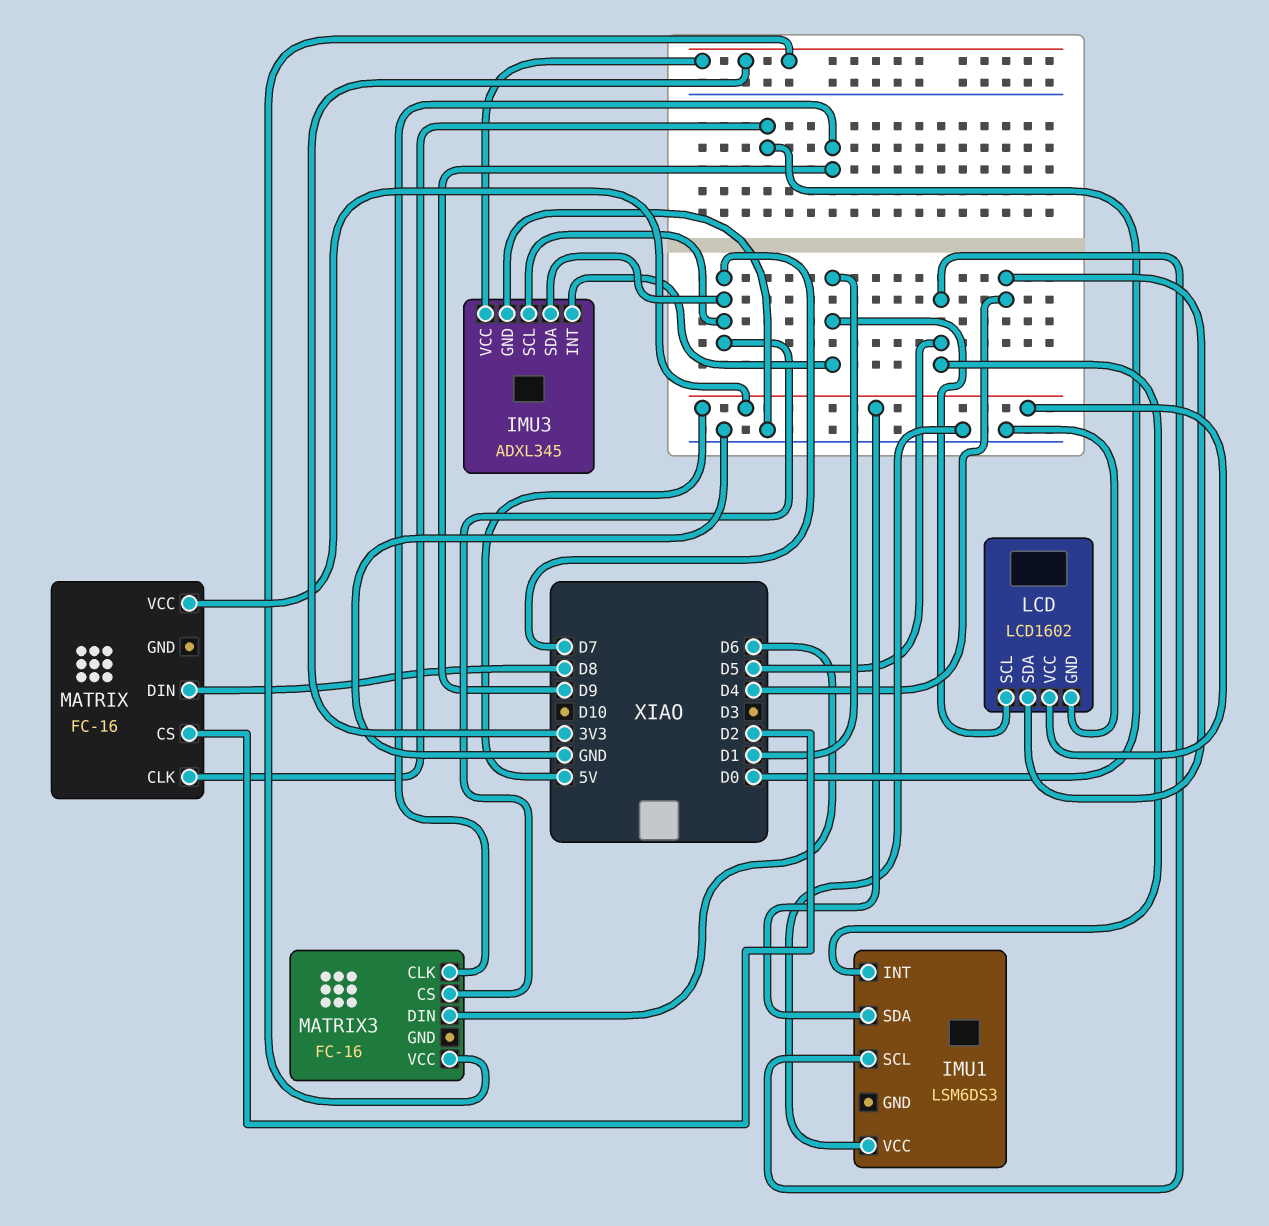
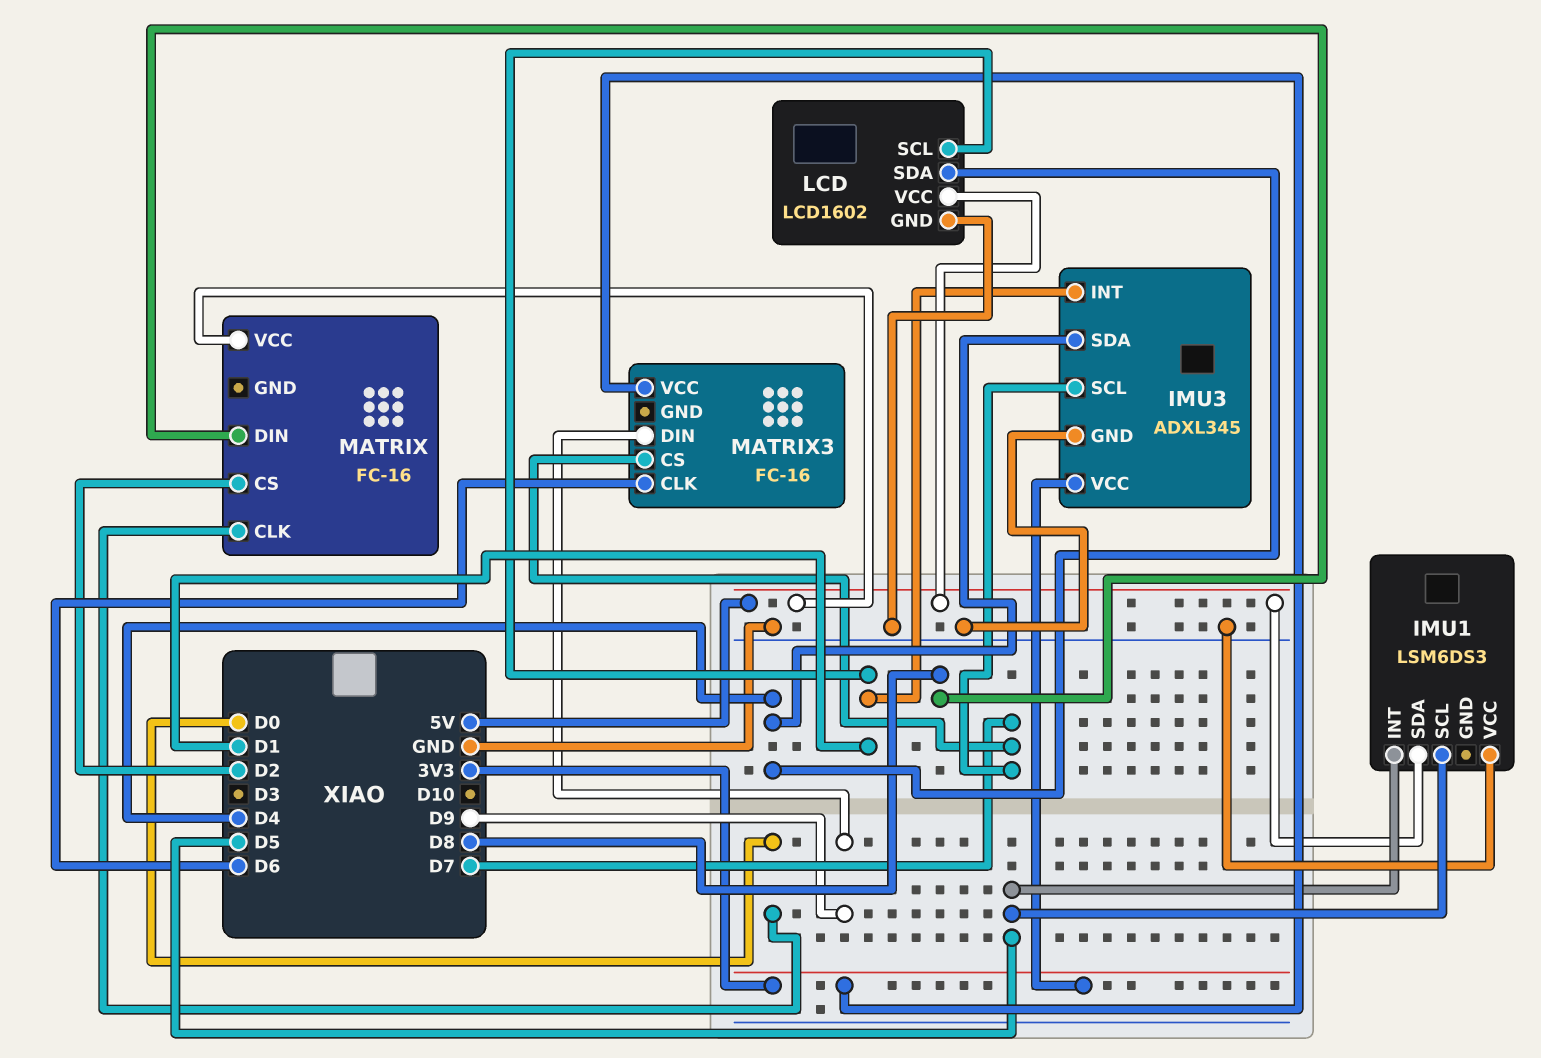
IMU3 pin SDA: D7 -> D4
MATRIX3 pin CLK: D9 -> D6
MATRIX3 pin DIN: D6 -> D9

